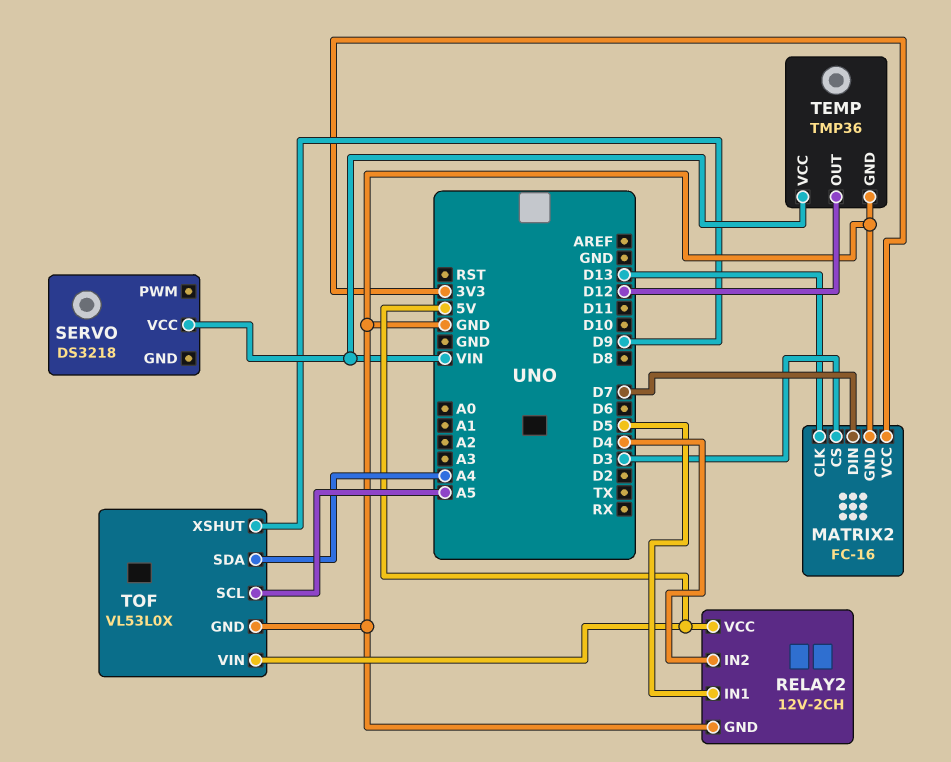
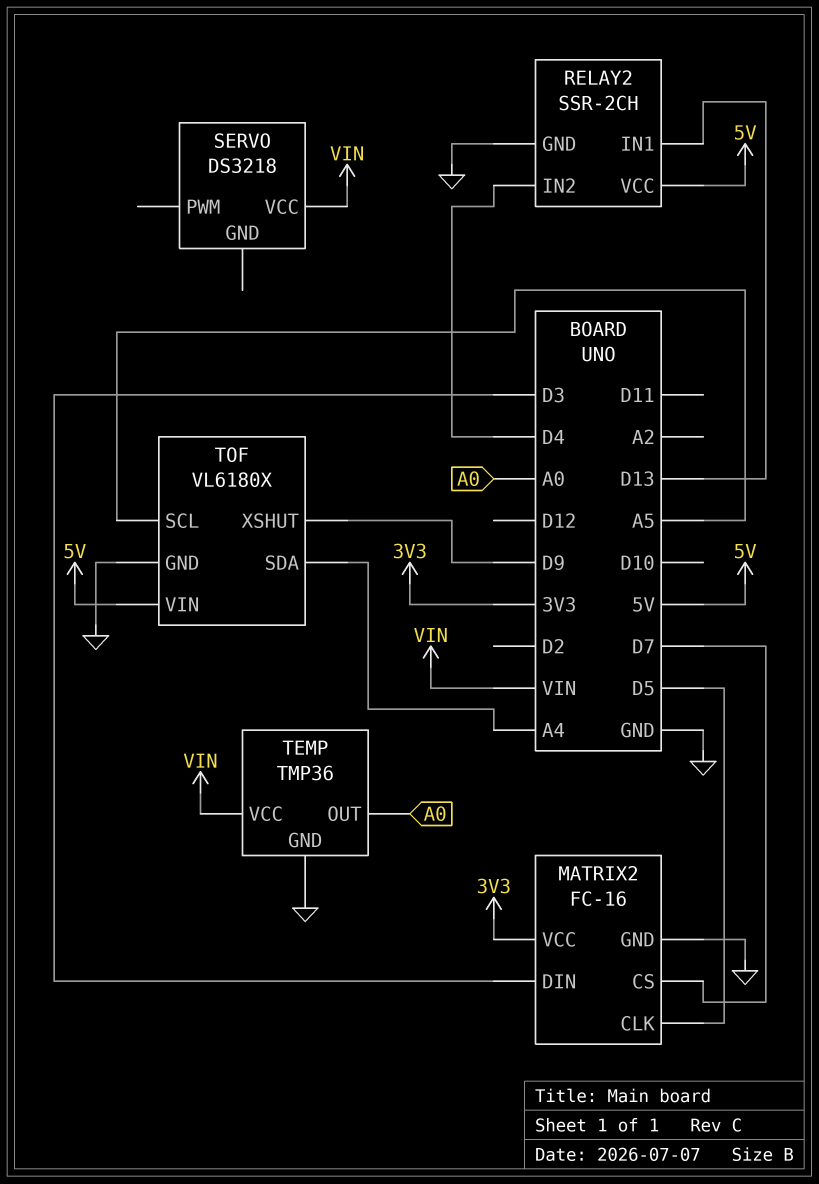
MATRIX2 pin CLK: D13 -> D5
MATRIX2 pin CS: D3 -> D7
MATRIX2 pin DIN: D7 -> D3
RELAY2: 12V-2CH -> SSR-2CH
RELAY2 pin IN1: D5 -> D13
TEMP pin OUT: D12 -> A0
TOF: VL53L0X -> VL6180X

